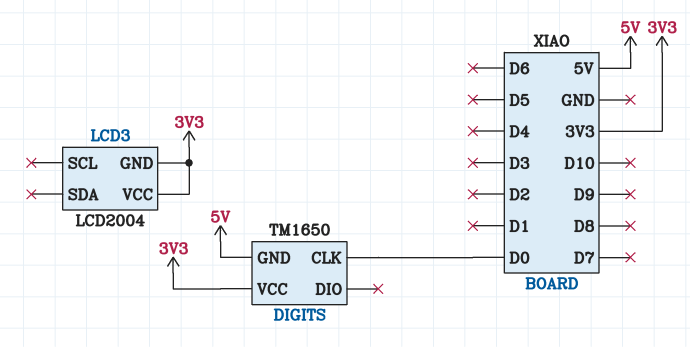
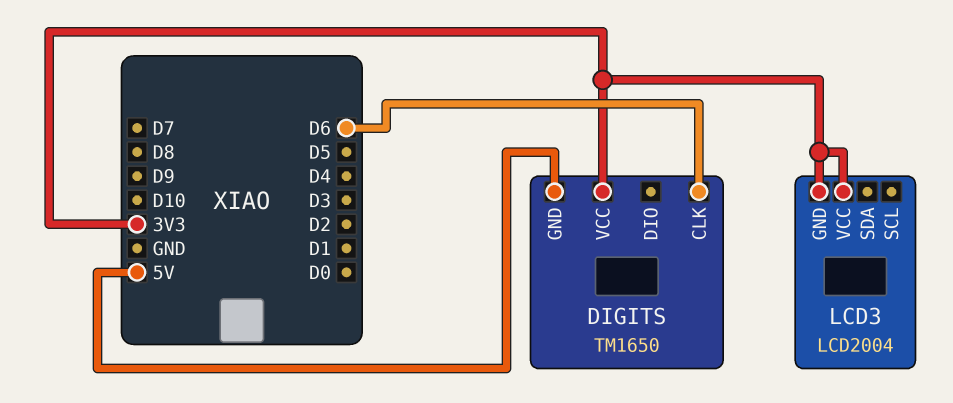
DIGITS pin CLK: D0 -> D6

